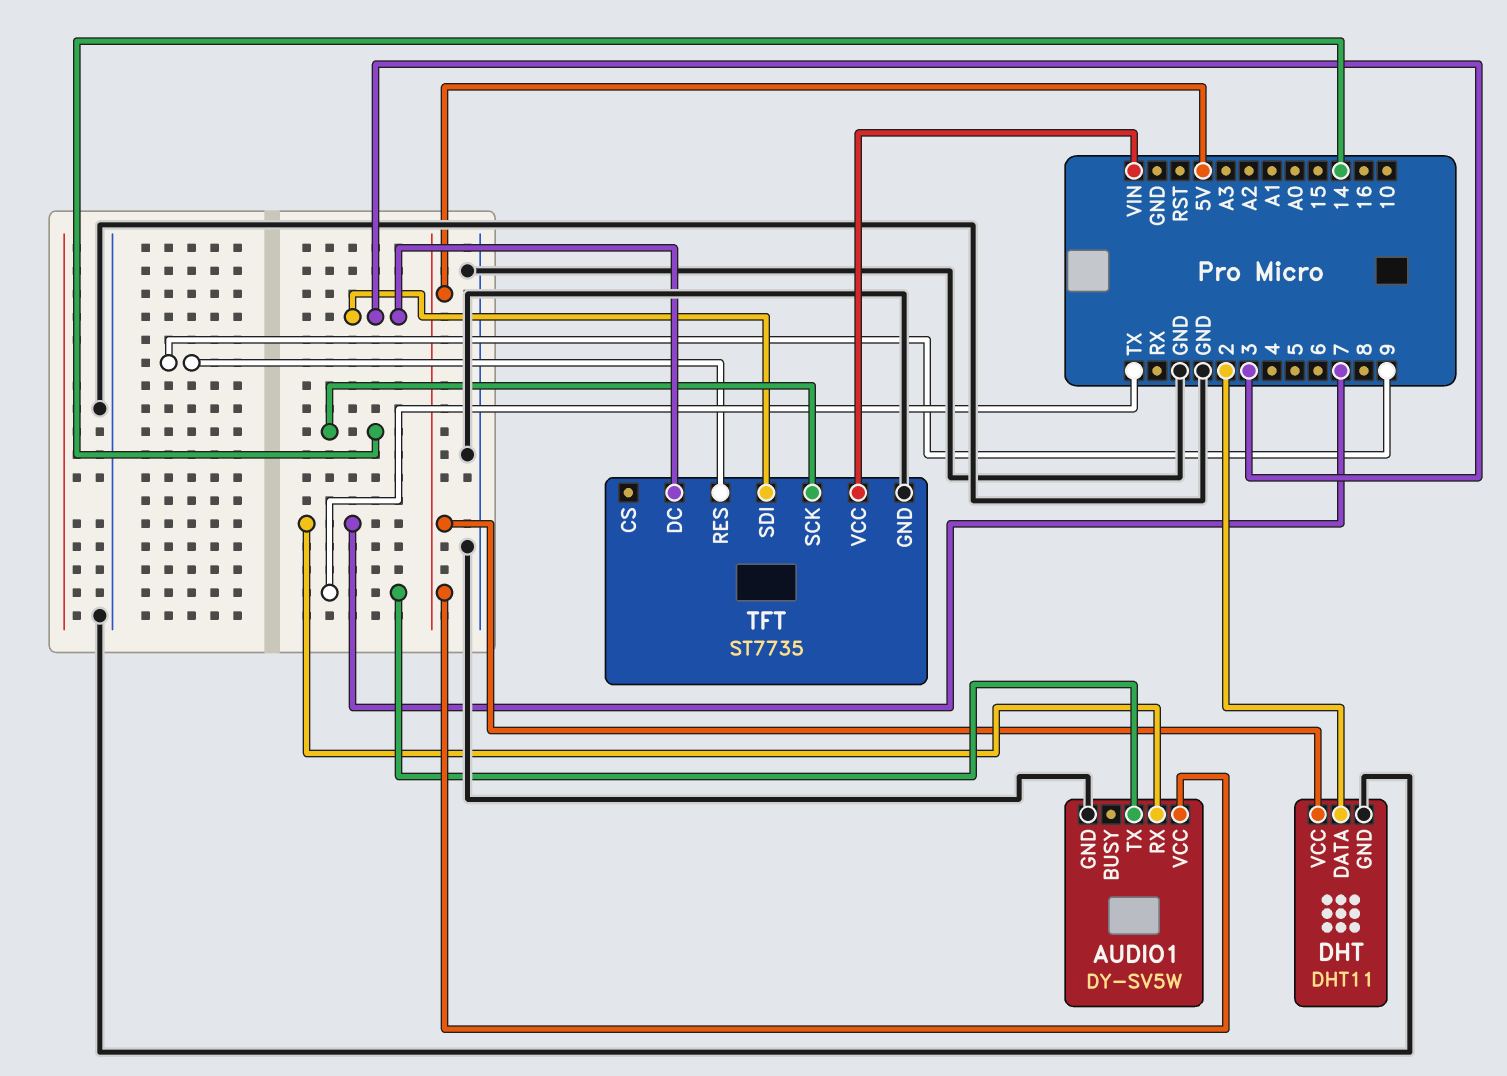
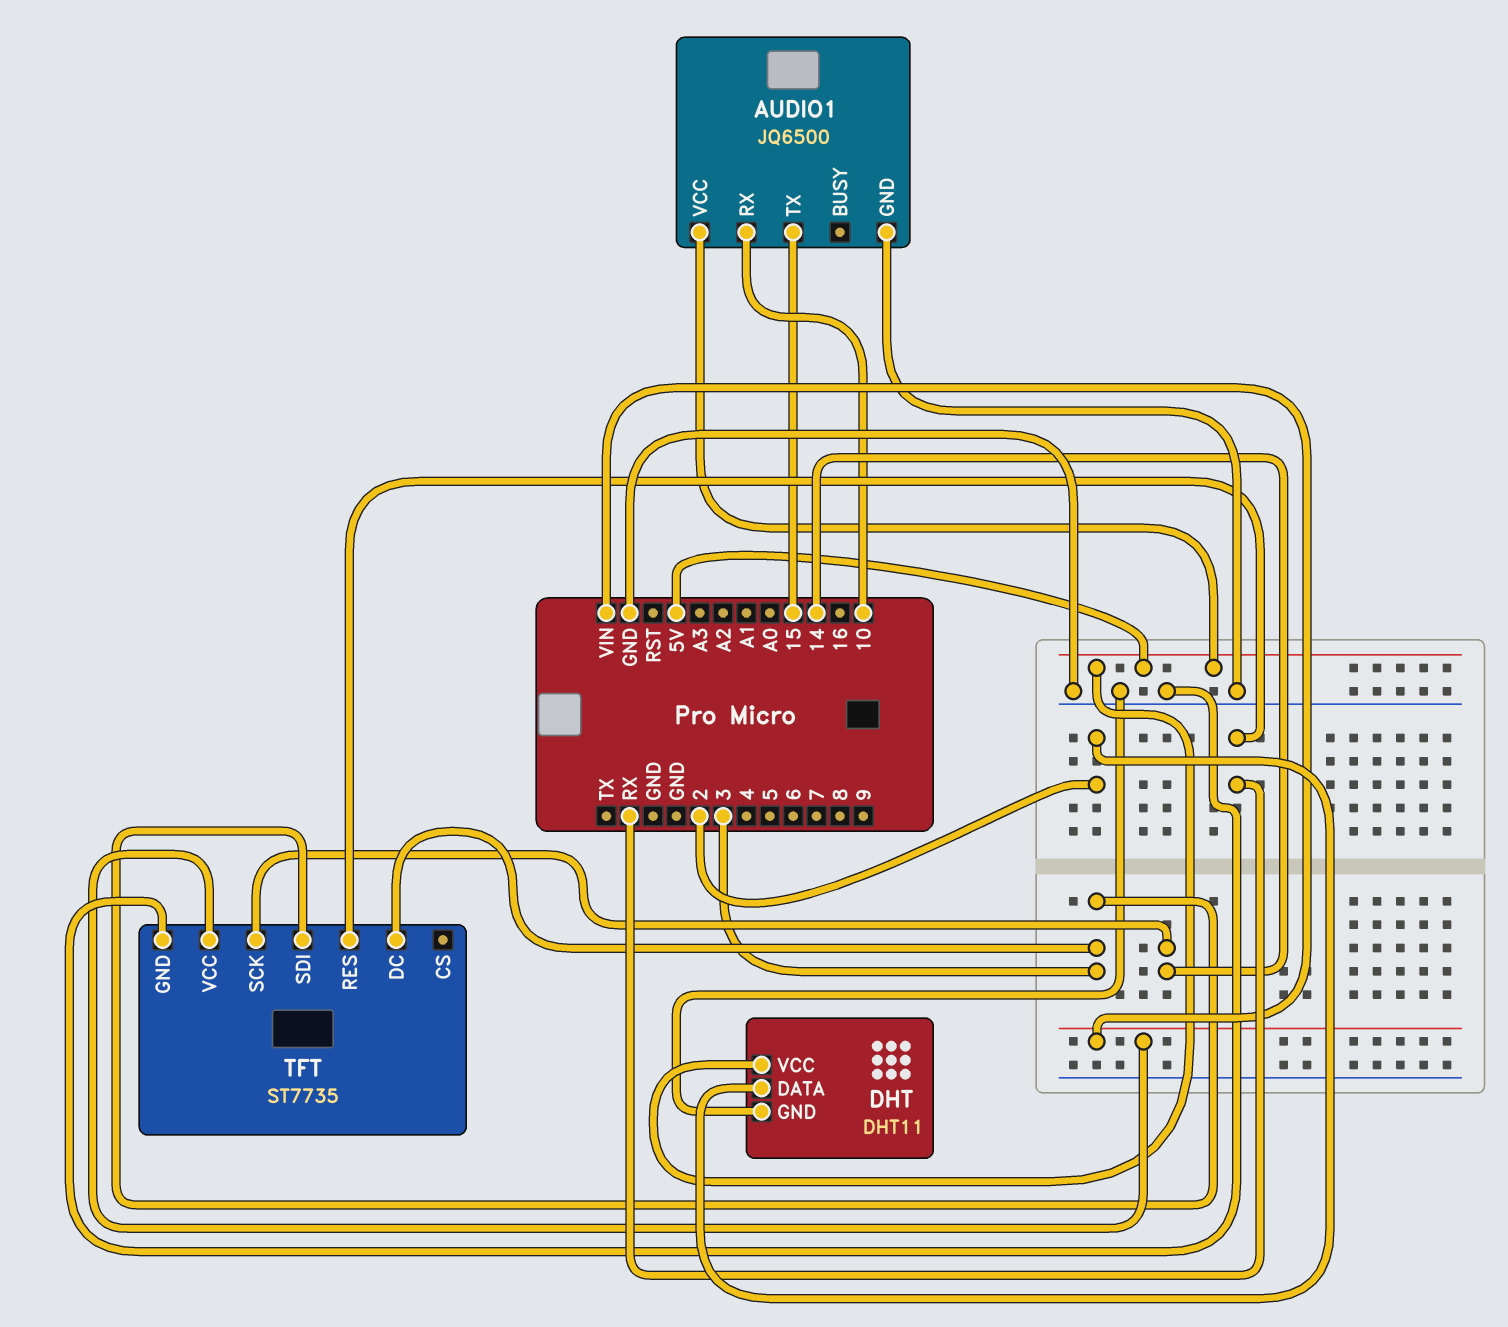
AUDIO1: DY-SV5W -> JQ6500
AUDIO1 pin RX: 7 -> 10
AUDIO1 pin TX: TX -> 15
TFT pin RES: 9 -> RX

